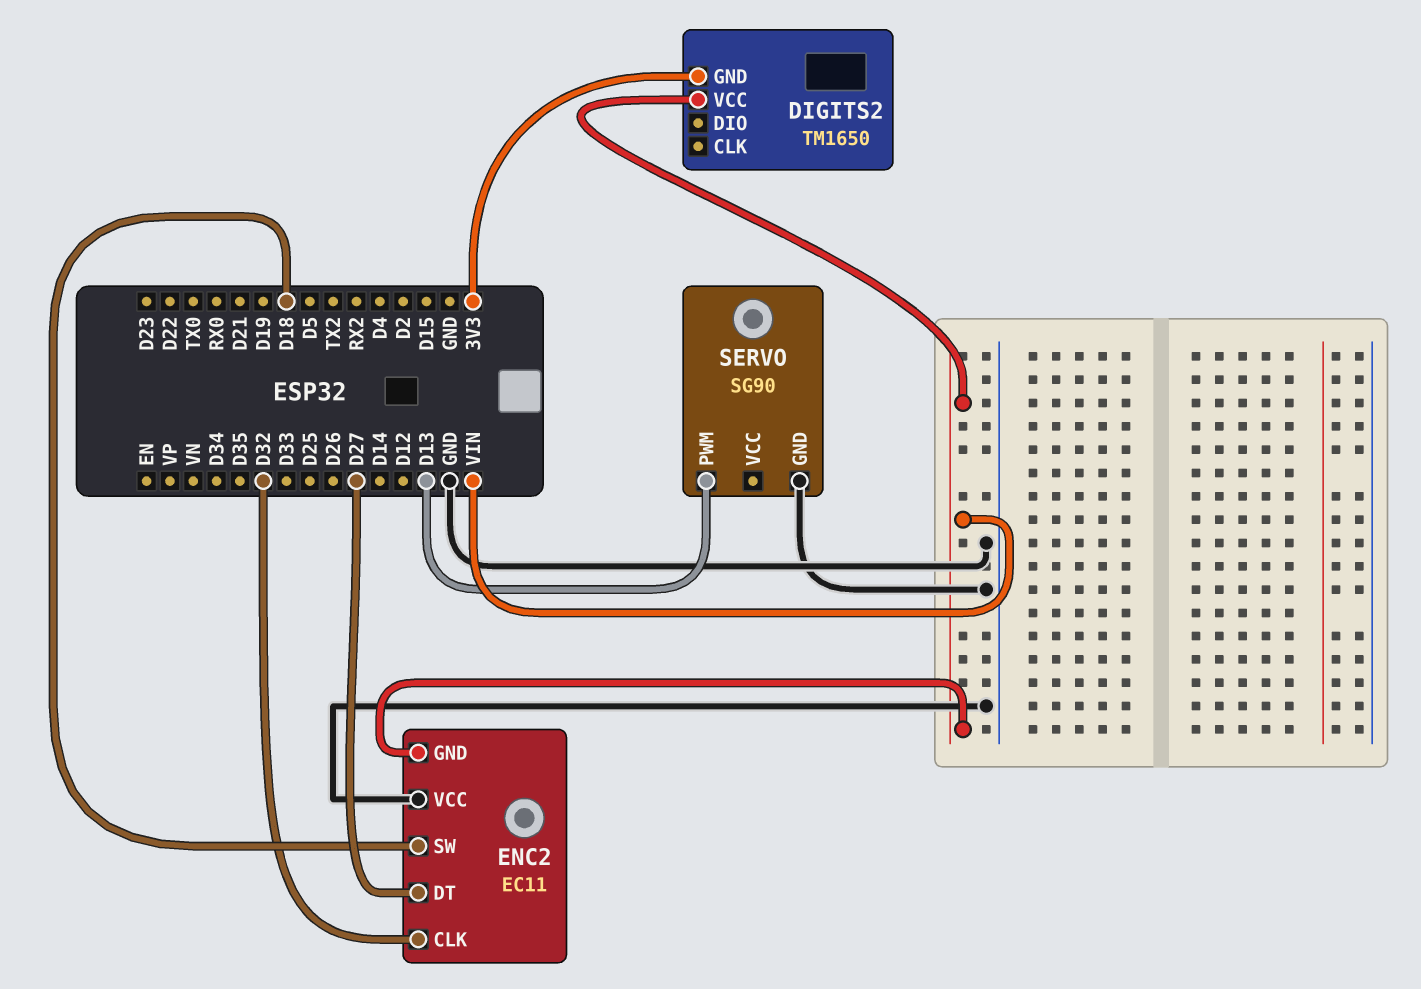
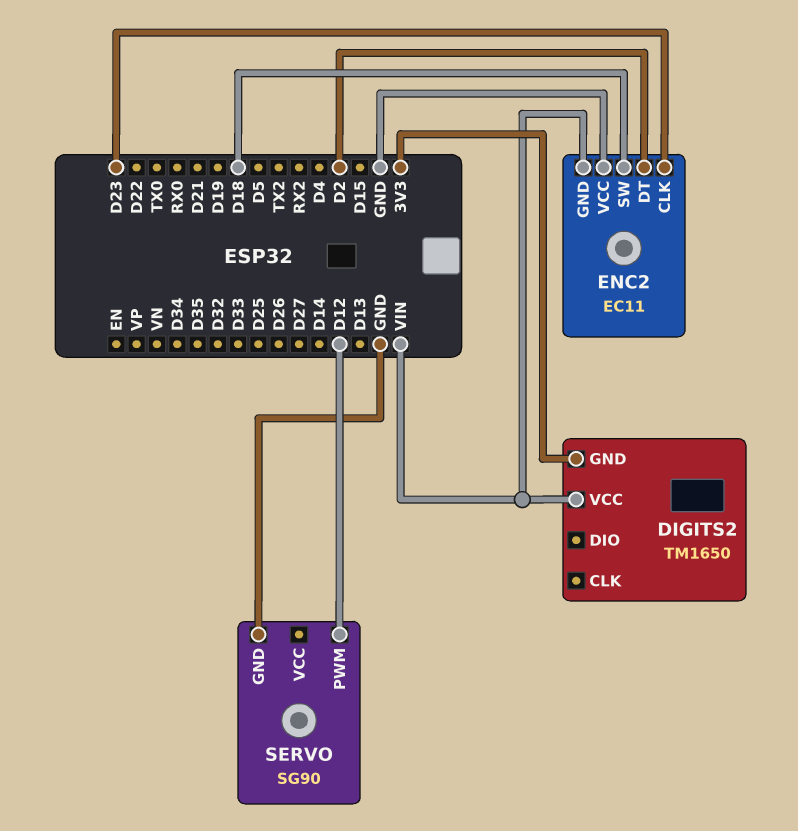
ENC2 pin CLK: D32 -> D23
ENC2 pin DT: D27 -> D2
SERVO pin PWM: D13 -> D12

